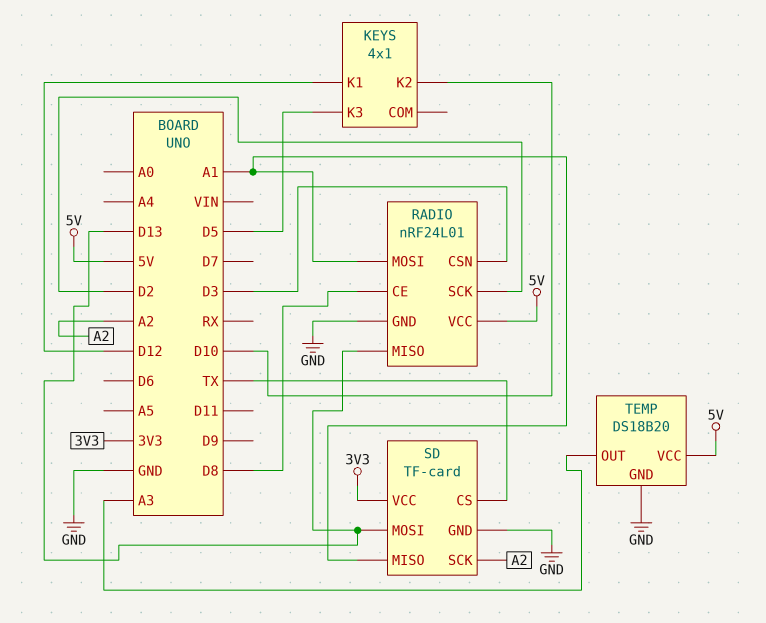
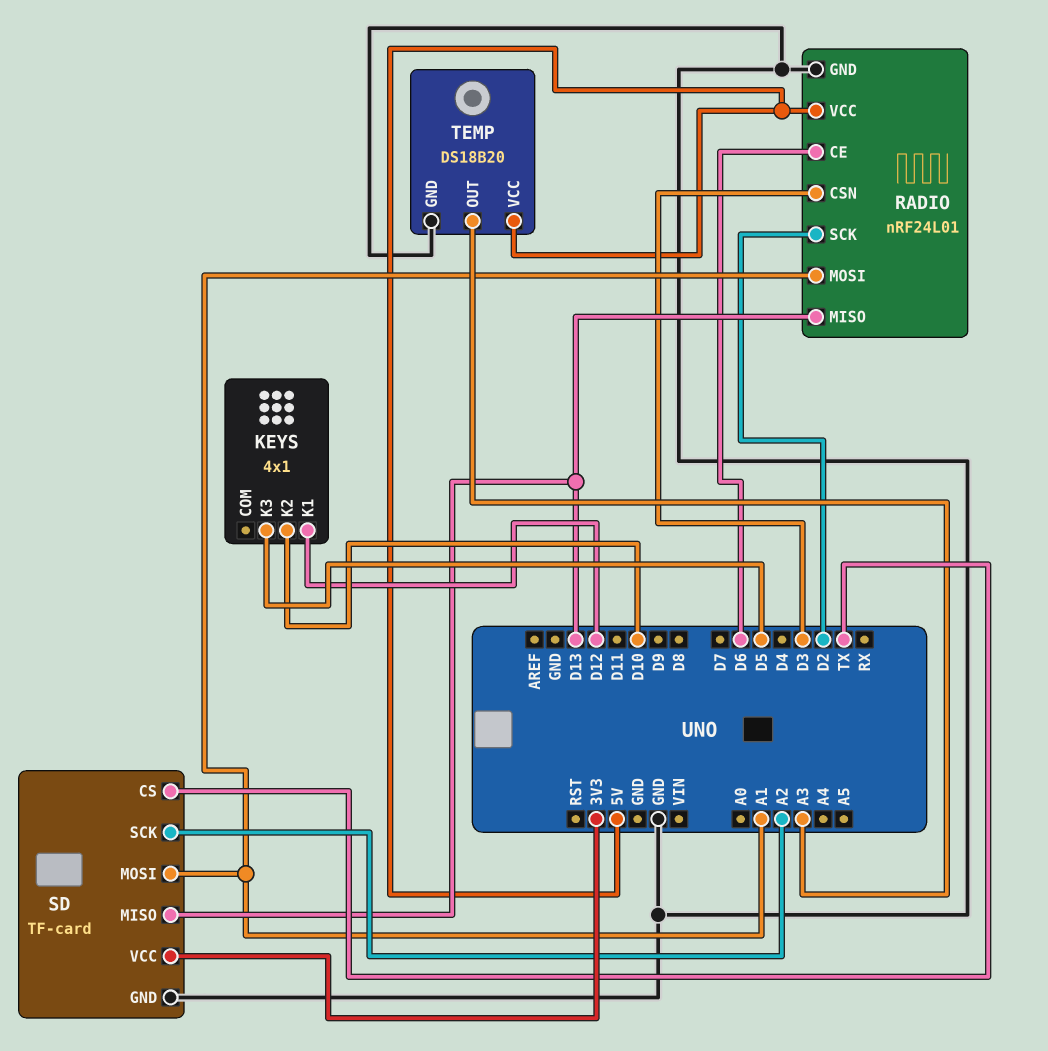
RADIO pin CE: D8 -> D6
SD pin MISO: A1 -> D13
SD pin MOSI: D13 -> A1

